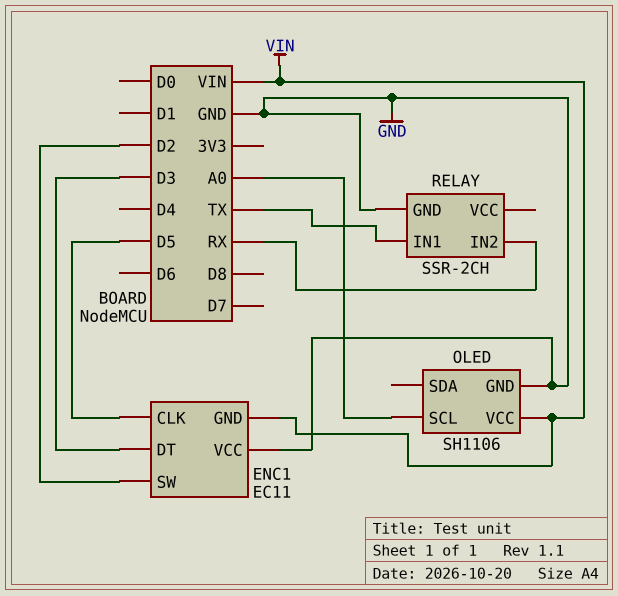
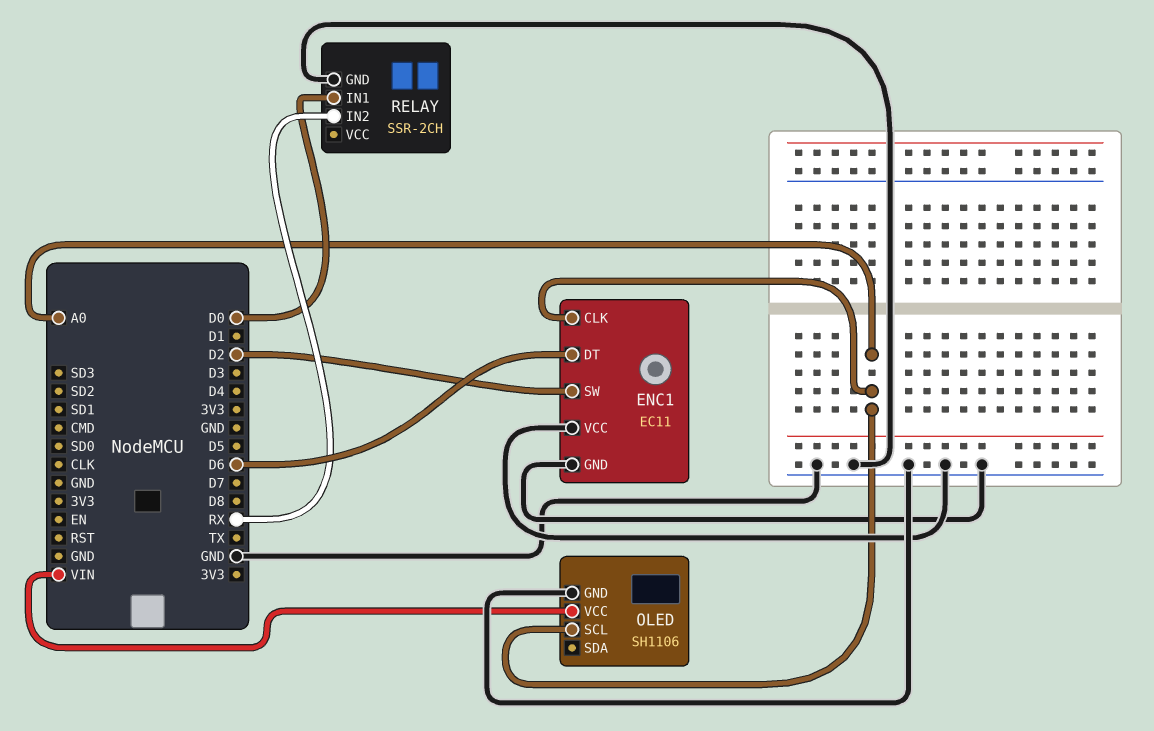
ENC1 pin CLK: D5 -> A0
ENC1 pin DT: D3 -> D6
ENC1 pin GND: VIN -> GND
RELAY pin IN1: TX -> D0

